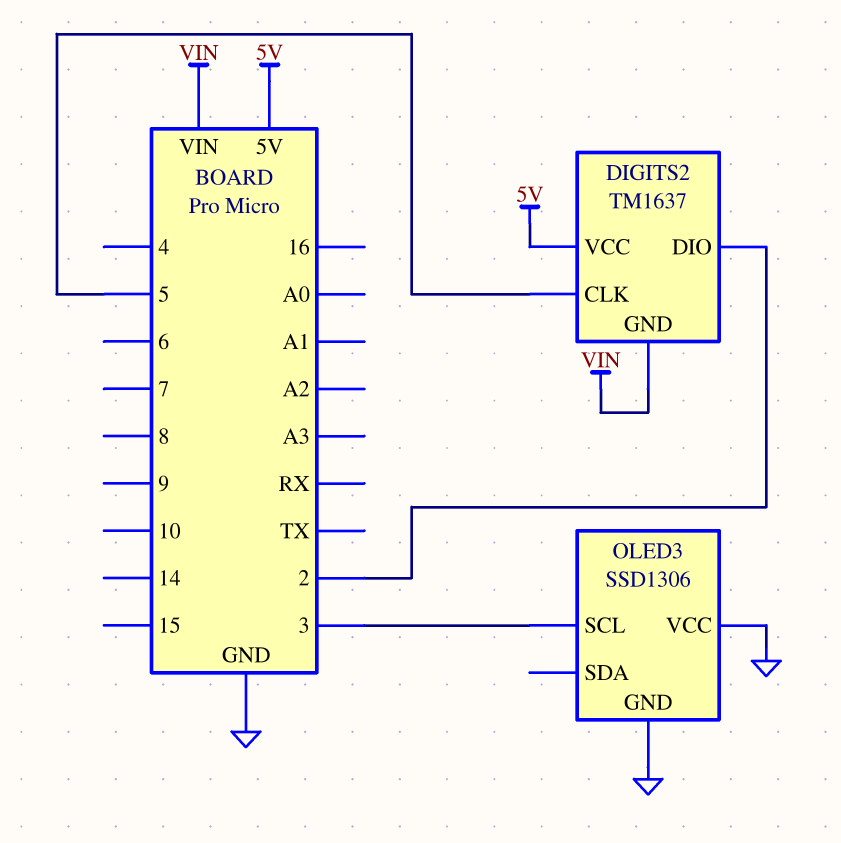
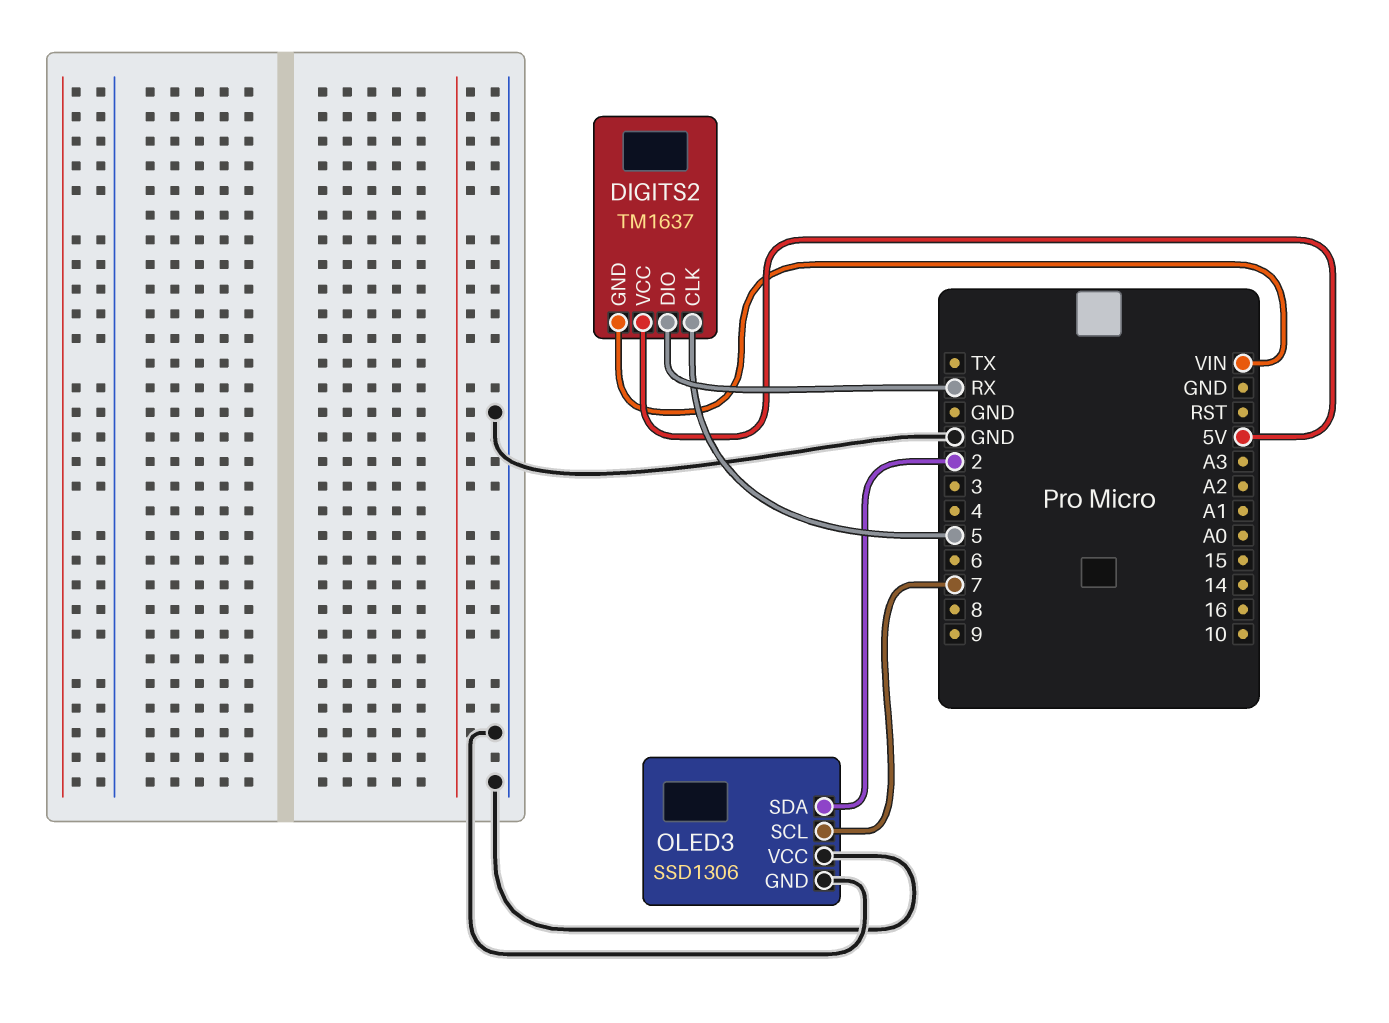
DIGITS2 pin DIO: 2 -> RX
OLED3 pin SCL: 3 -> 7
OLED3 pin SDA: none -> 2

